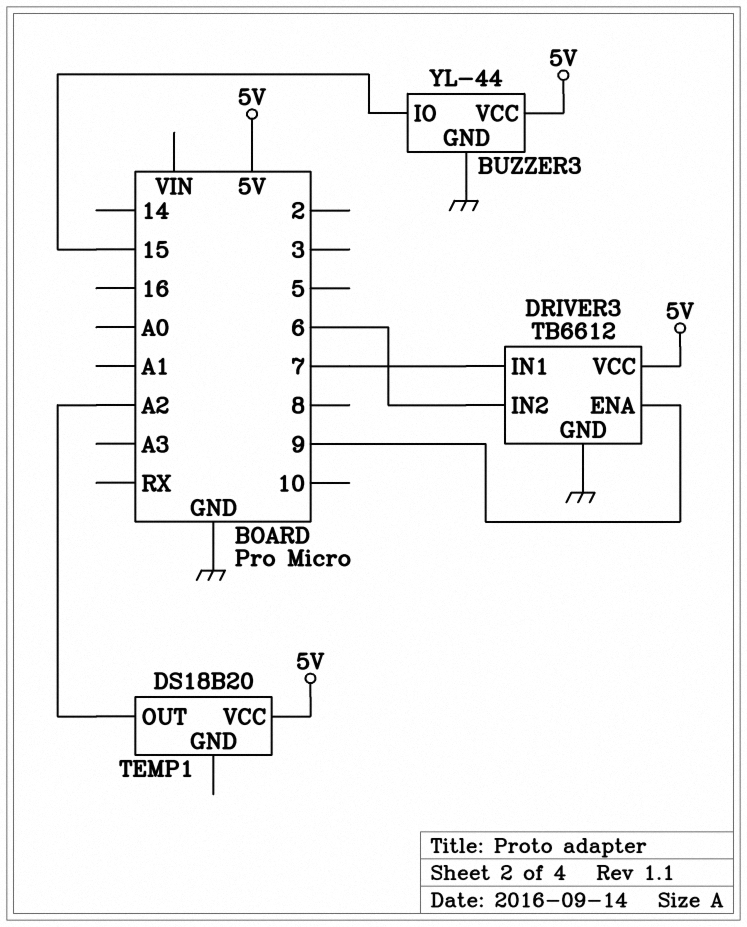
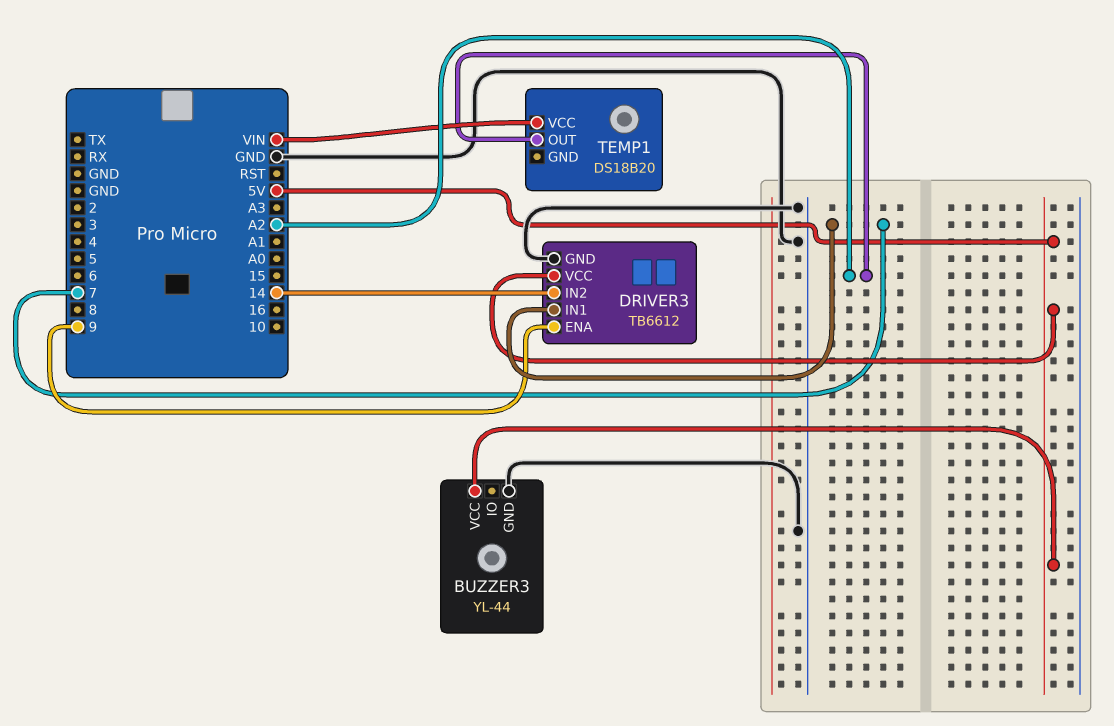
BUZZER3 pin IO: 15 -> none
DRIVER3 pin IN2: 6 -> 14
TEMP1 pin VCC: 5V -> VIN

